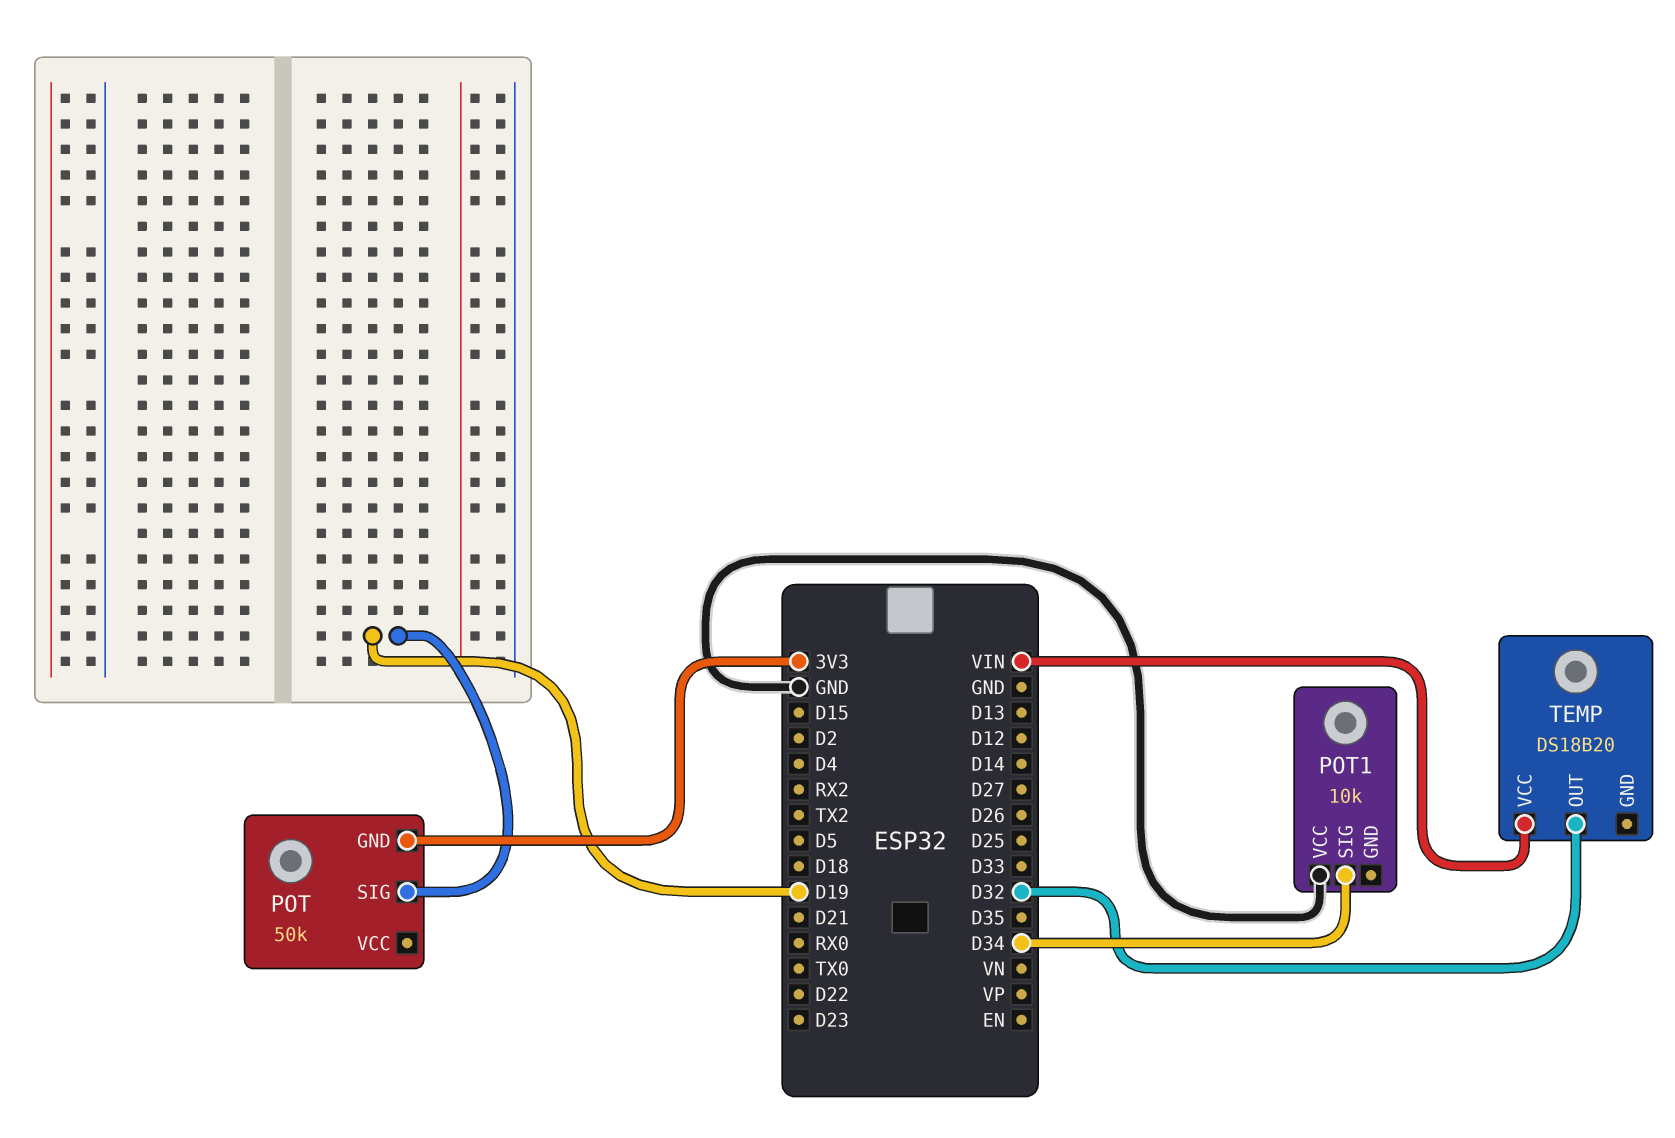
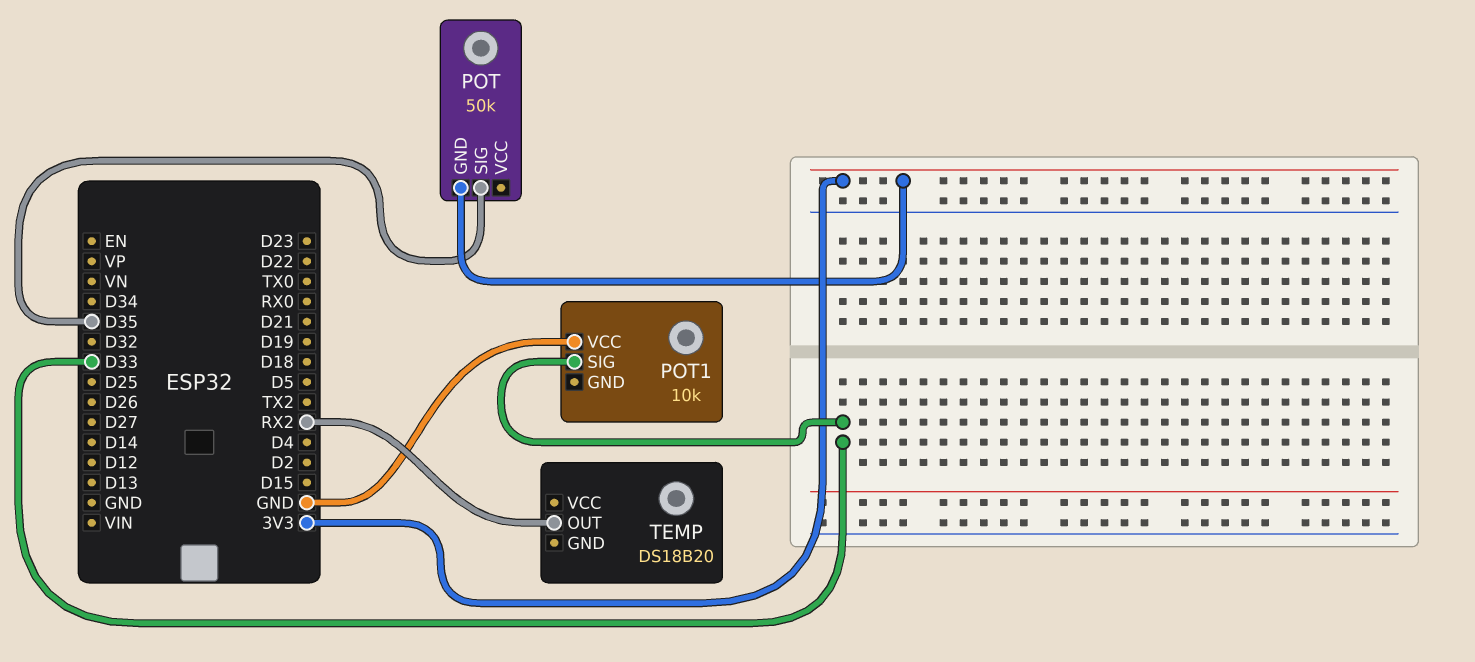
POT pin SIG: D19 -> D35
POT1 pin SIG: D34 -> D33
TEMP pin OUT: D32 -> RX2
TEMP pin VCC: VIN -> none

